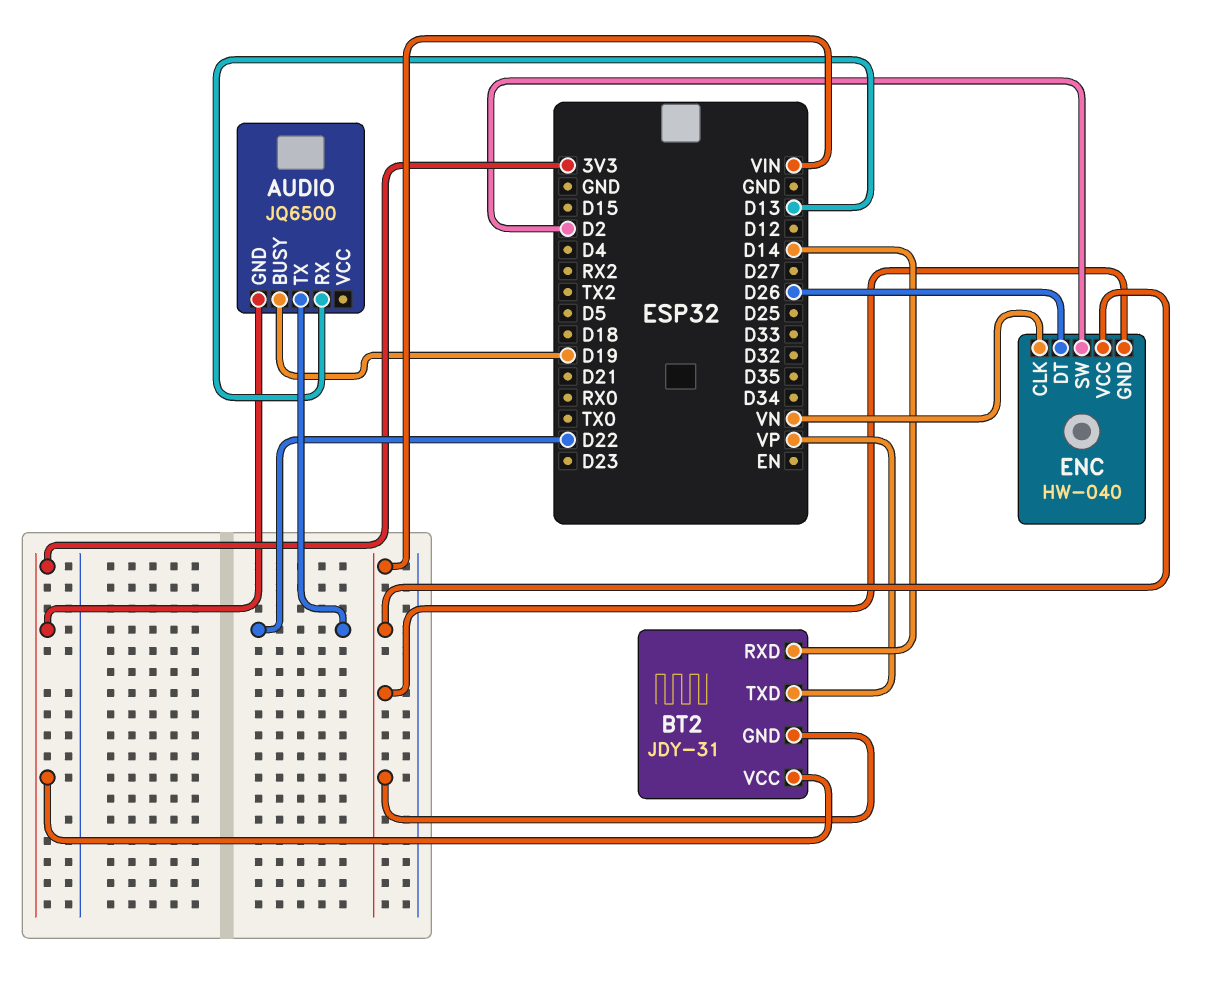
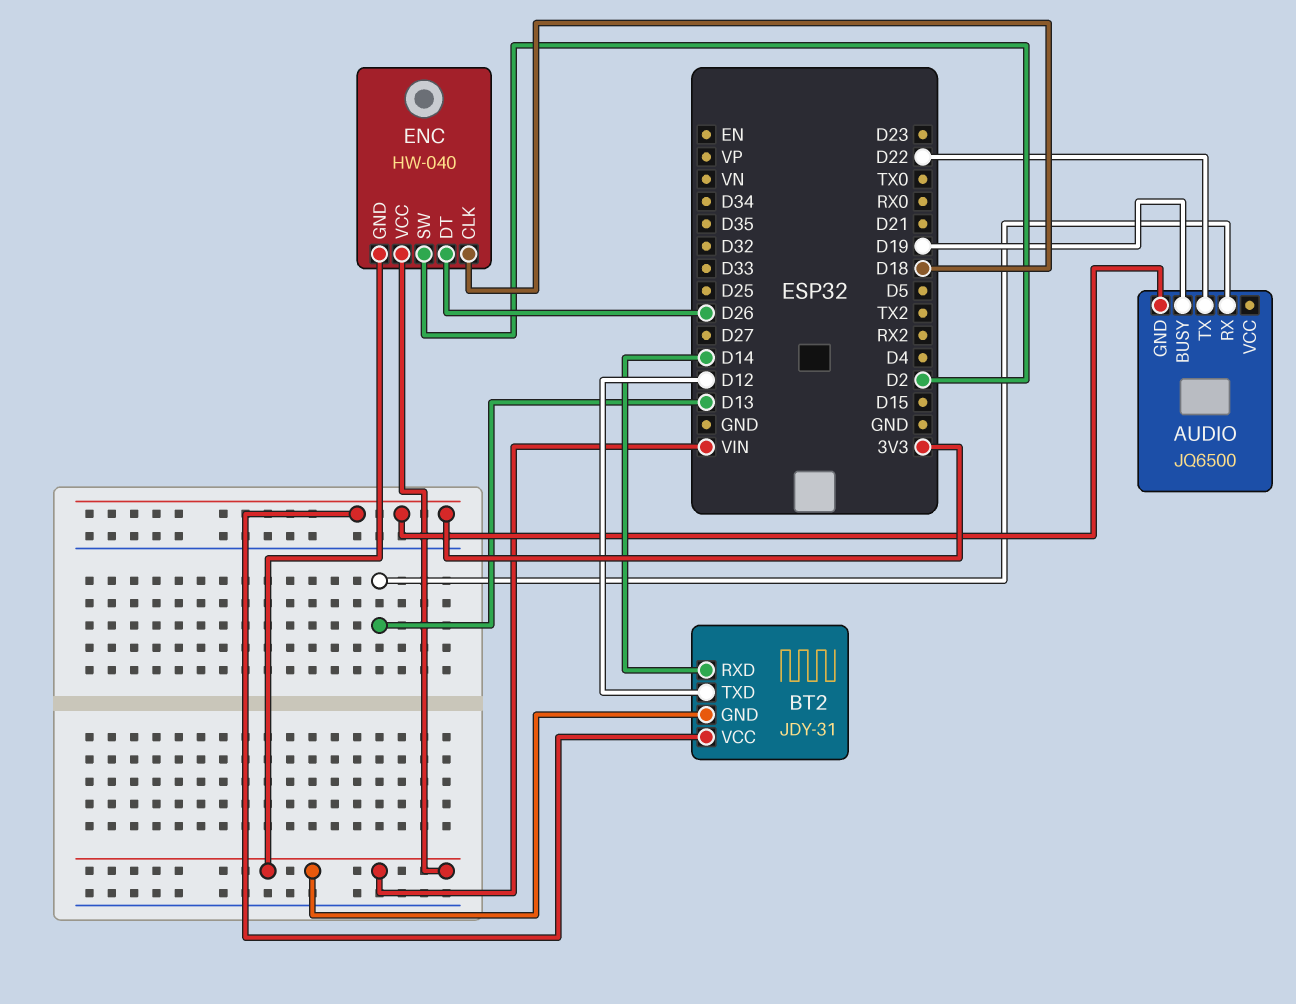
BT2 pin TXD: VP -> D12
ENC pin CLK: VN -> D18

